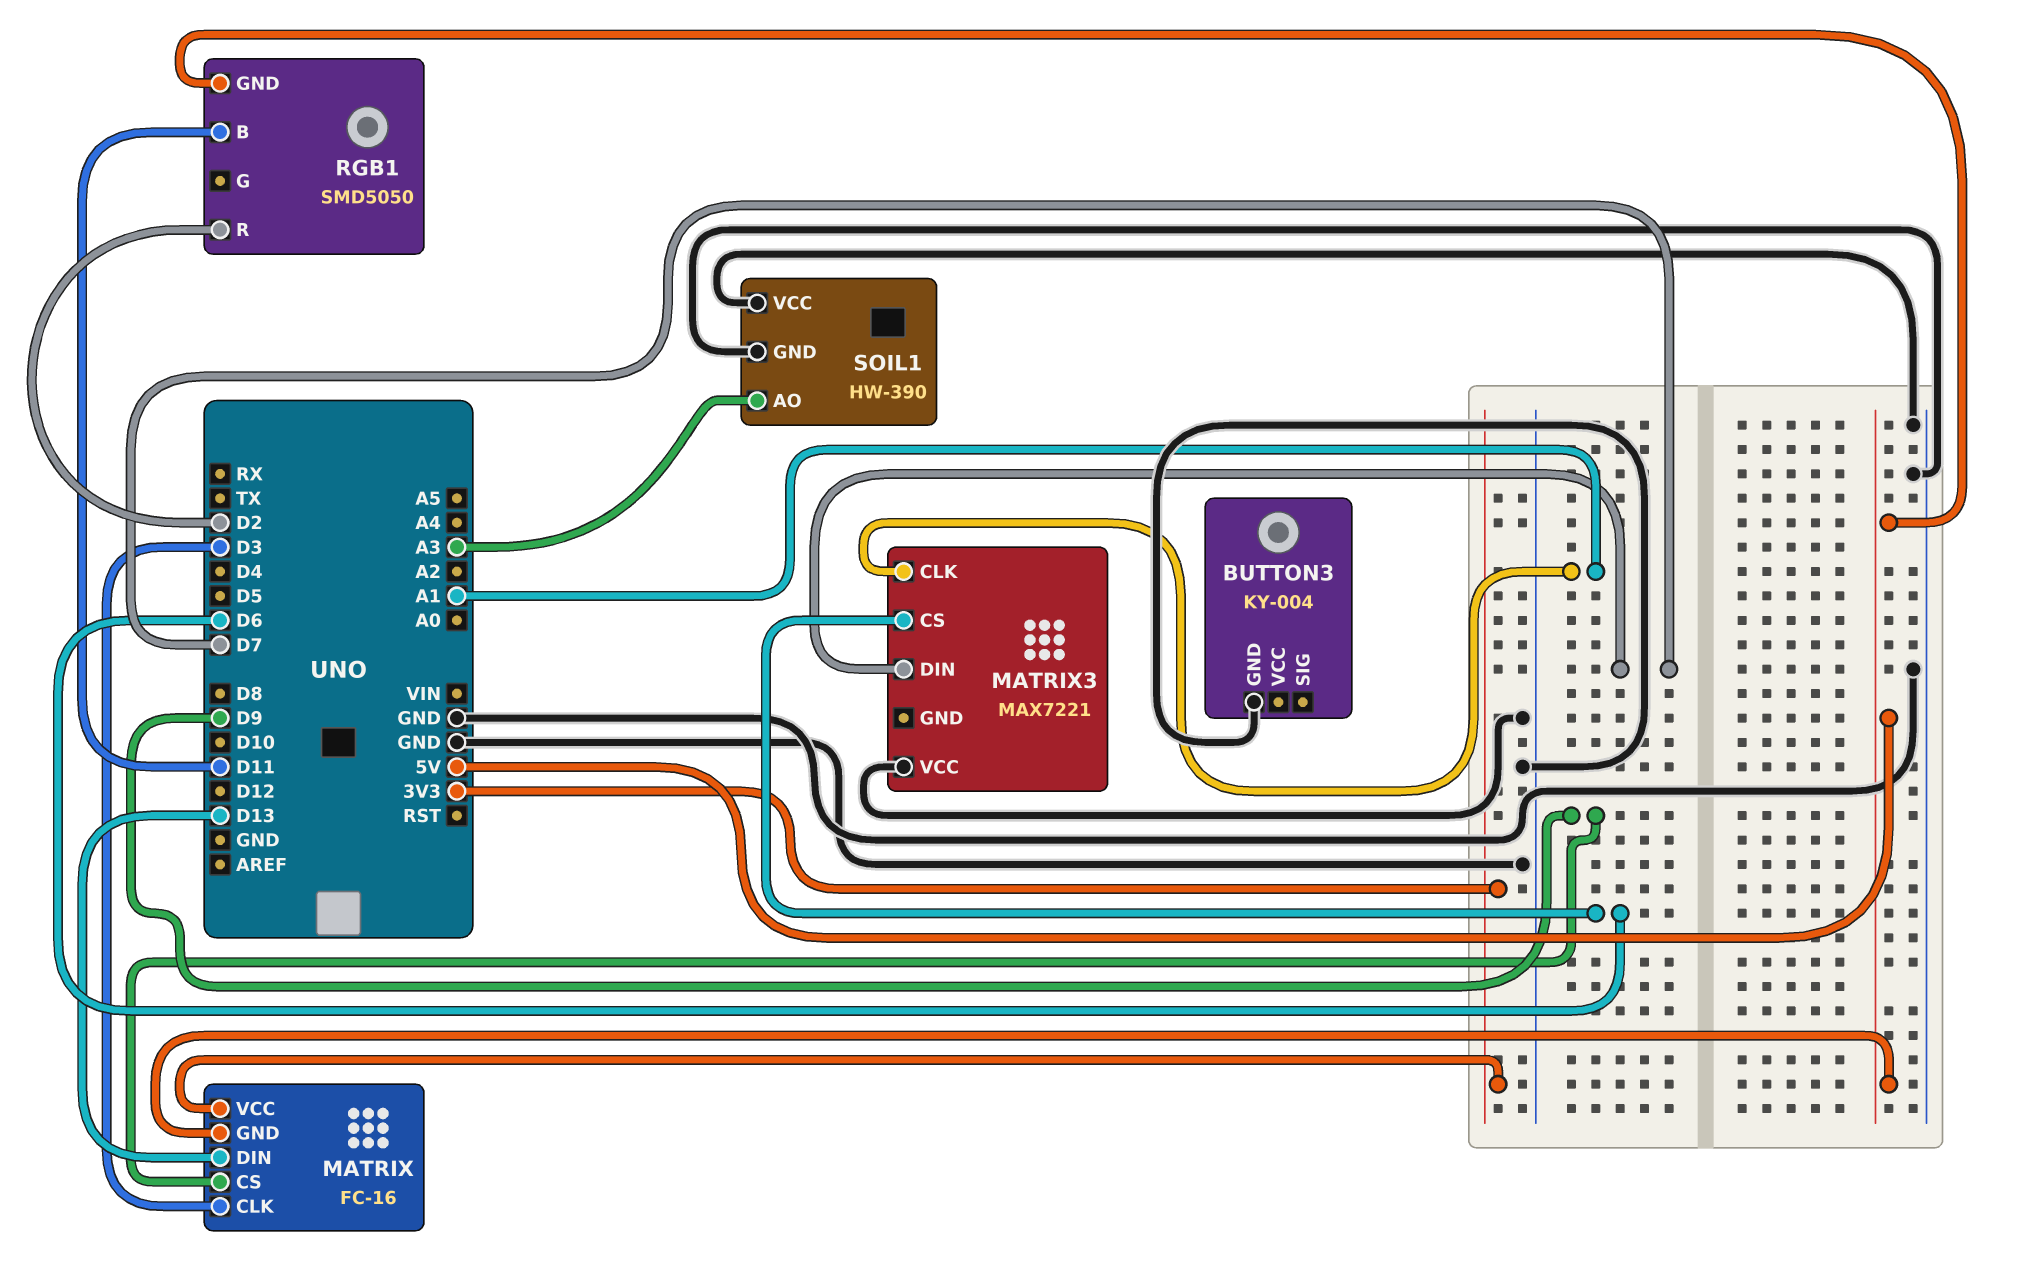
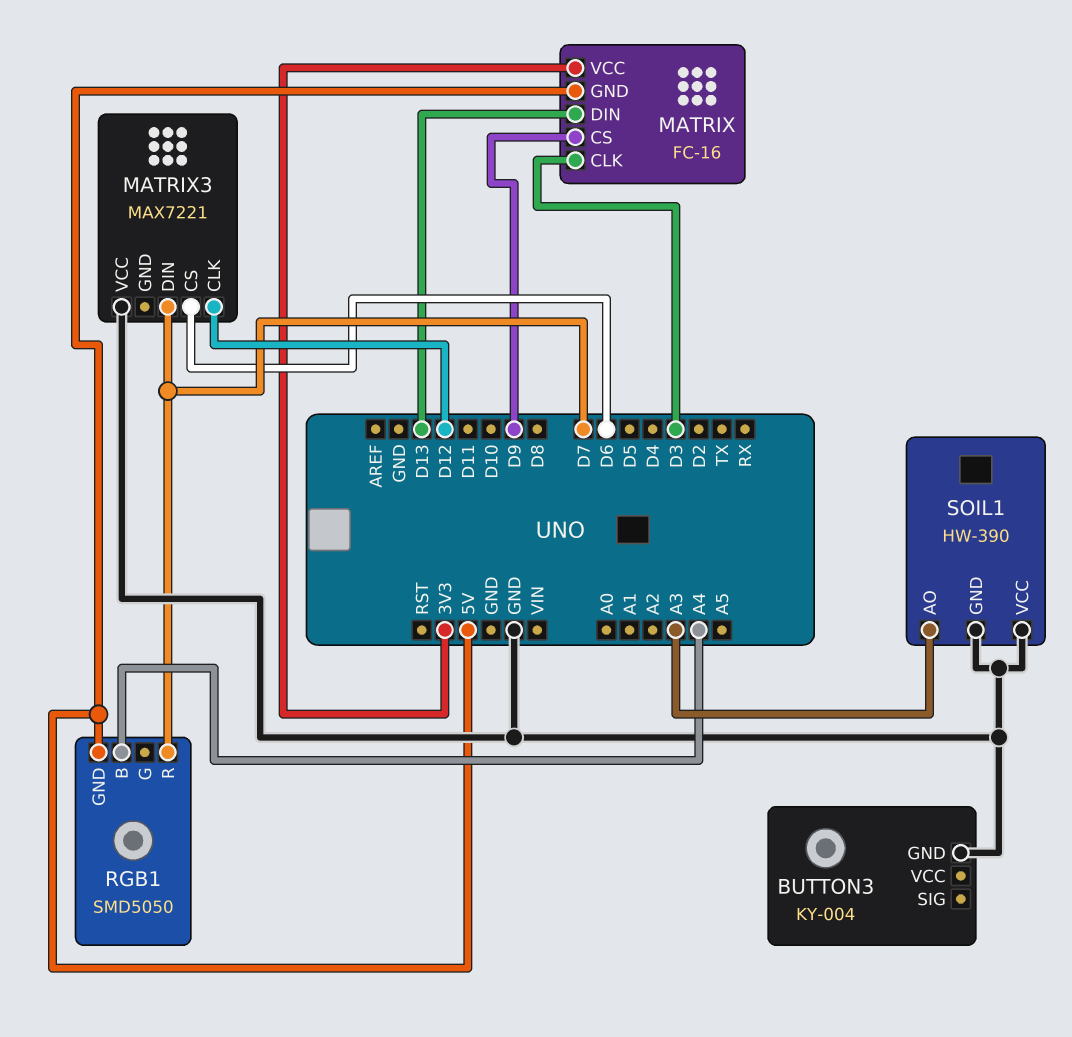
MATRIX3 pin CLK: A1 -> D12
RGB1 pin B: D11 -> A4
RGB1 pin R: D2 -> D7

